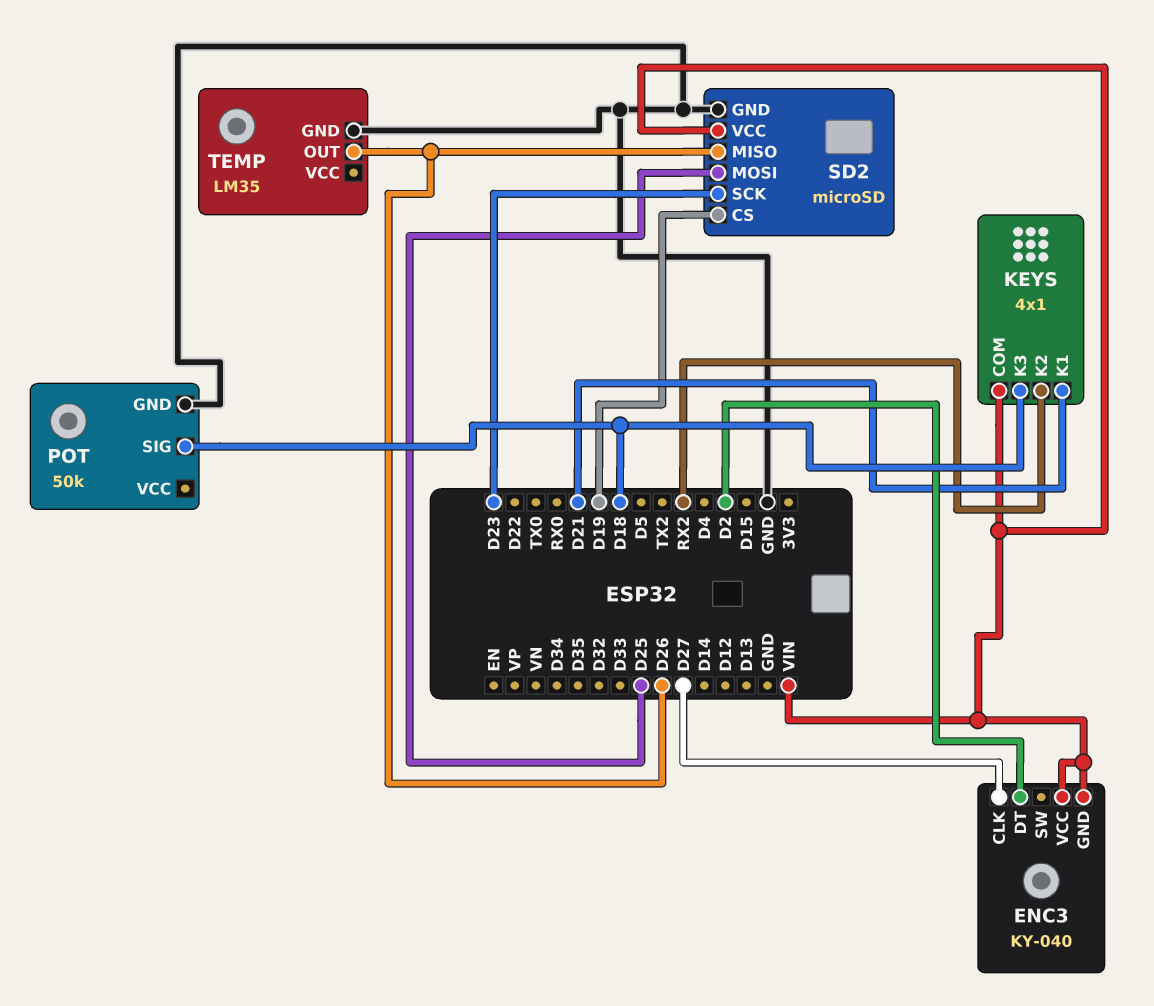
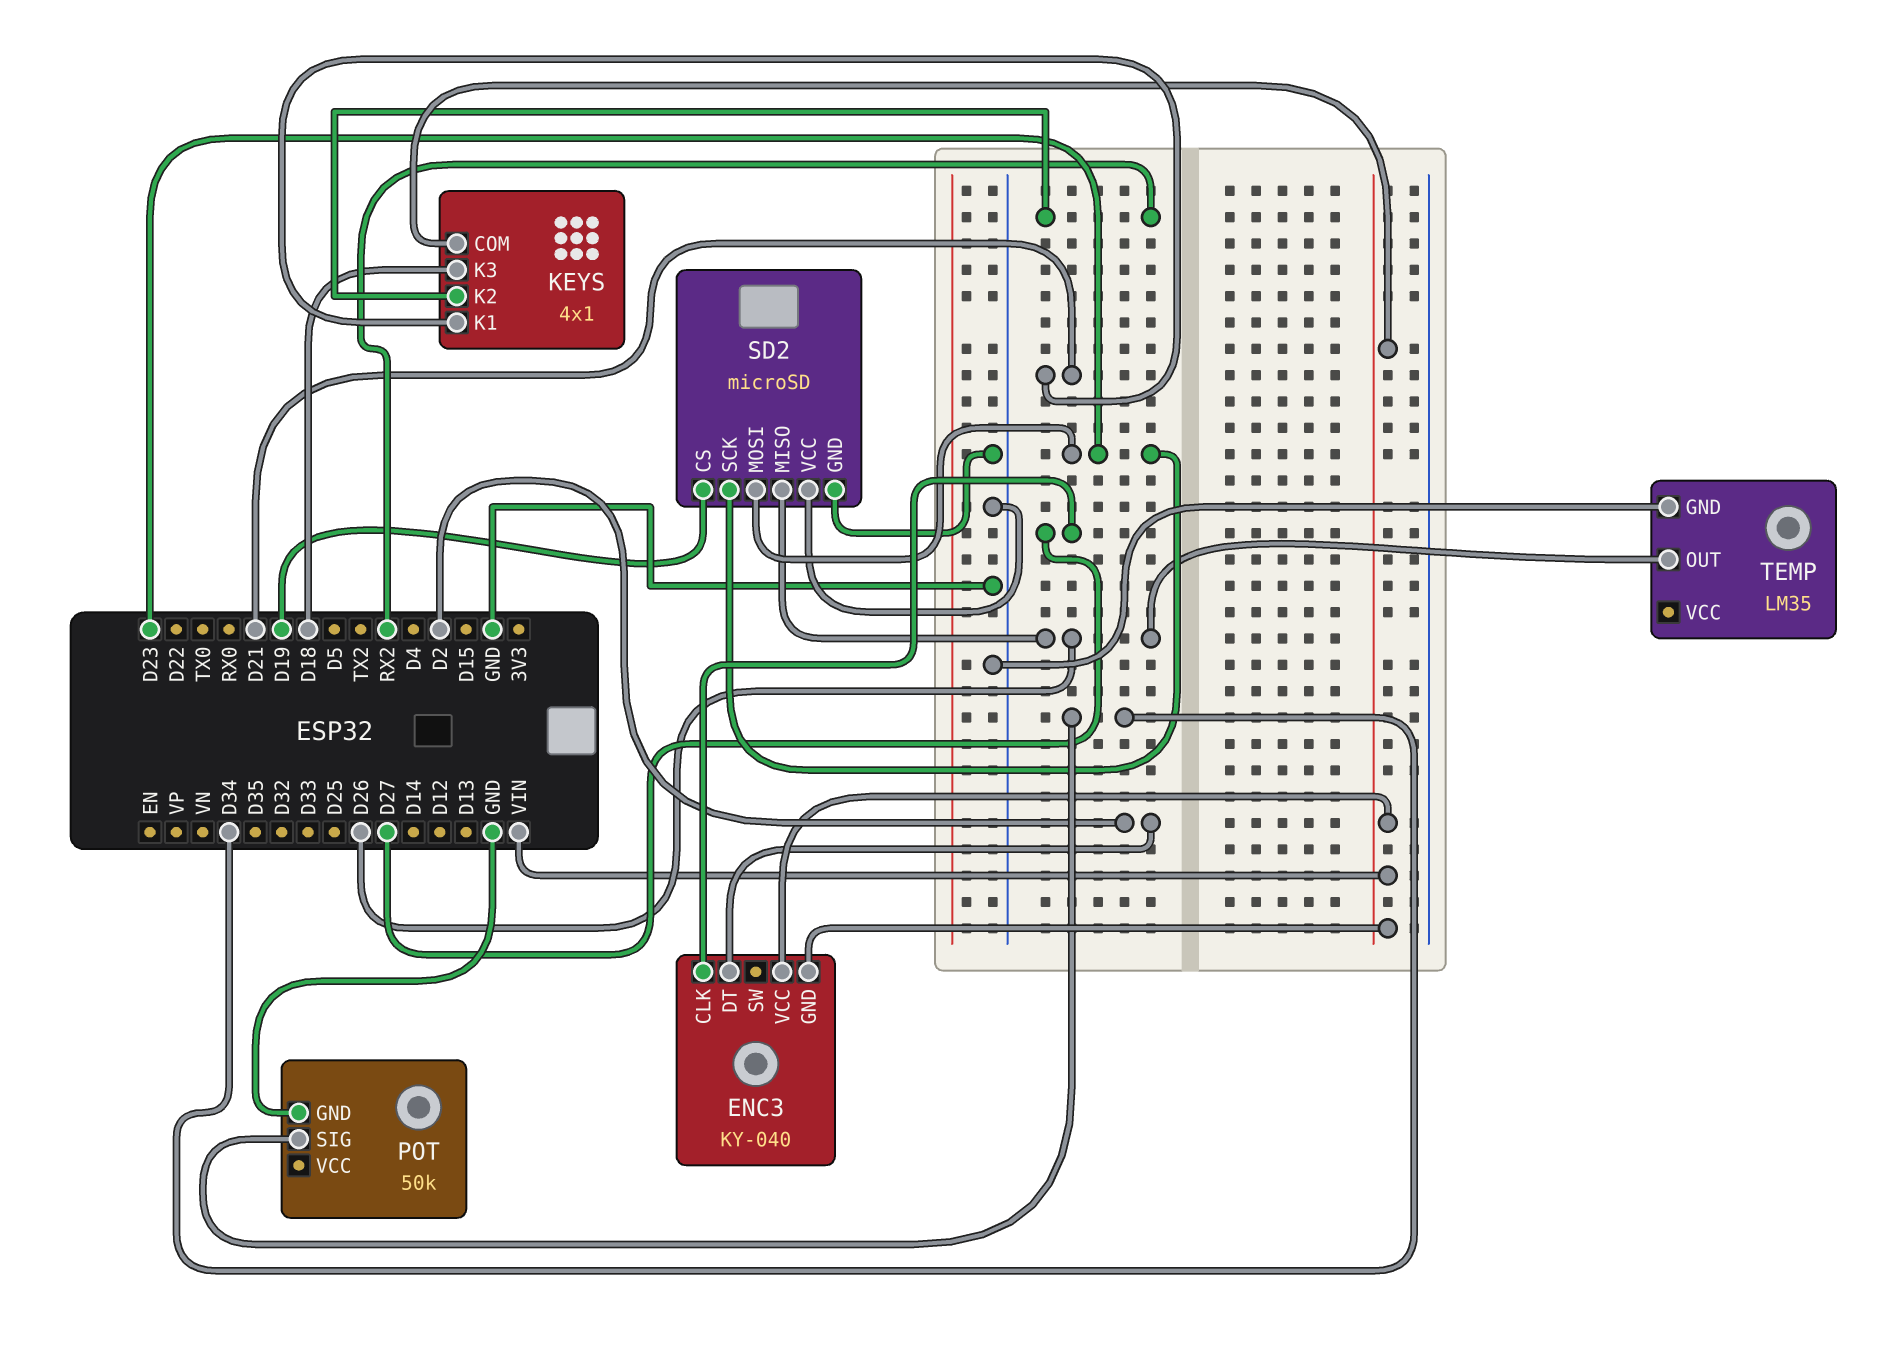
POT pin SIG: D18 -> D34
SD2 pin MOSI: D25 -> D23
SD2 pin VCC: VIN -> GND

